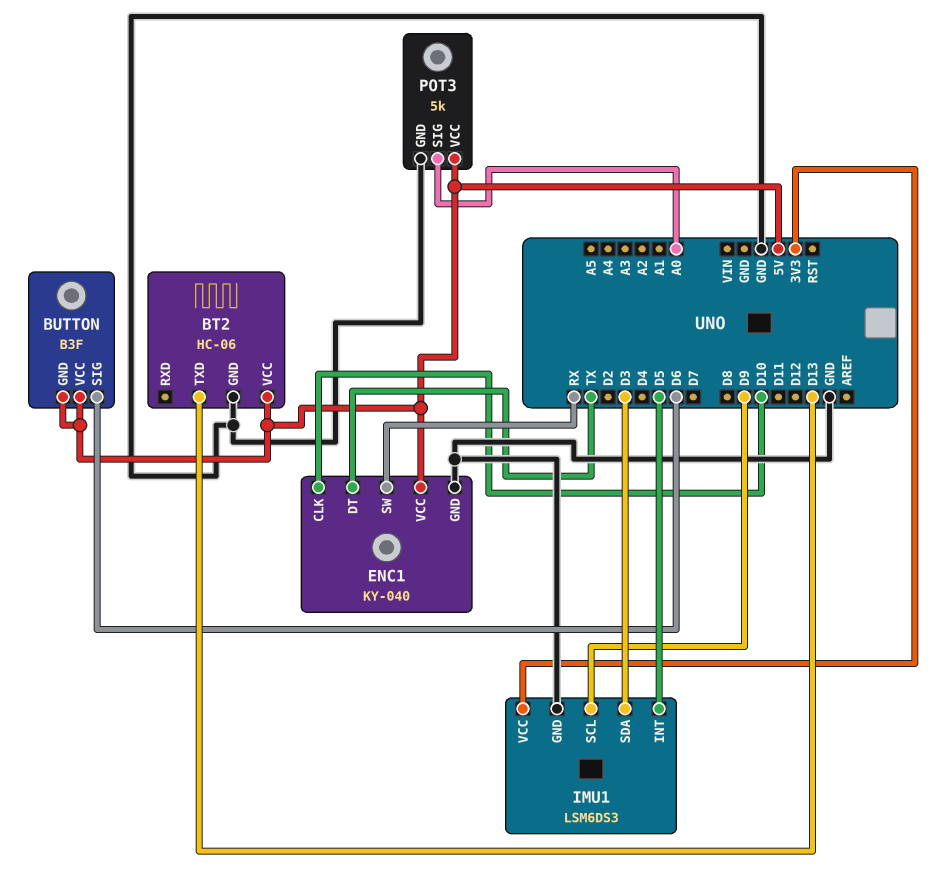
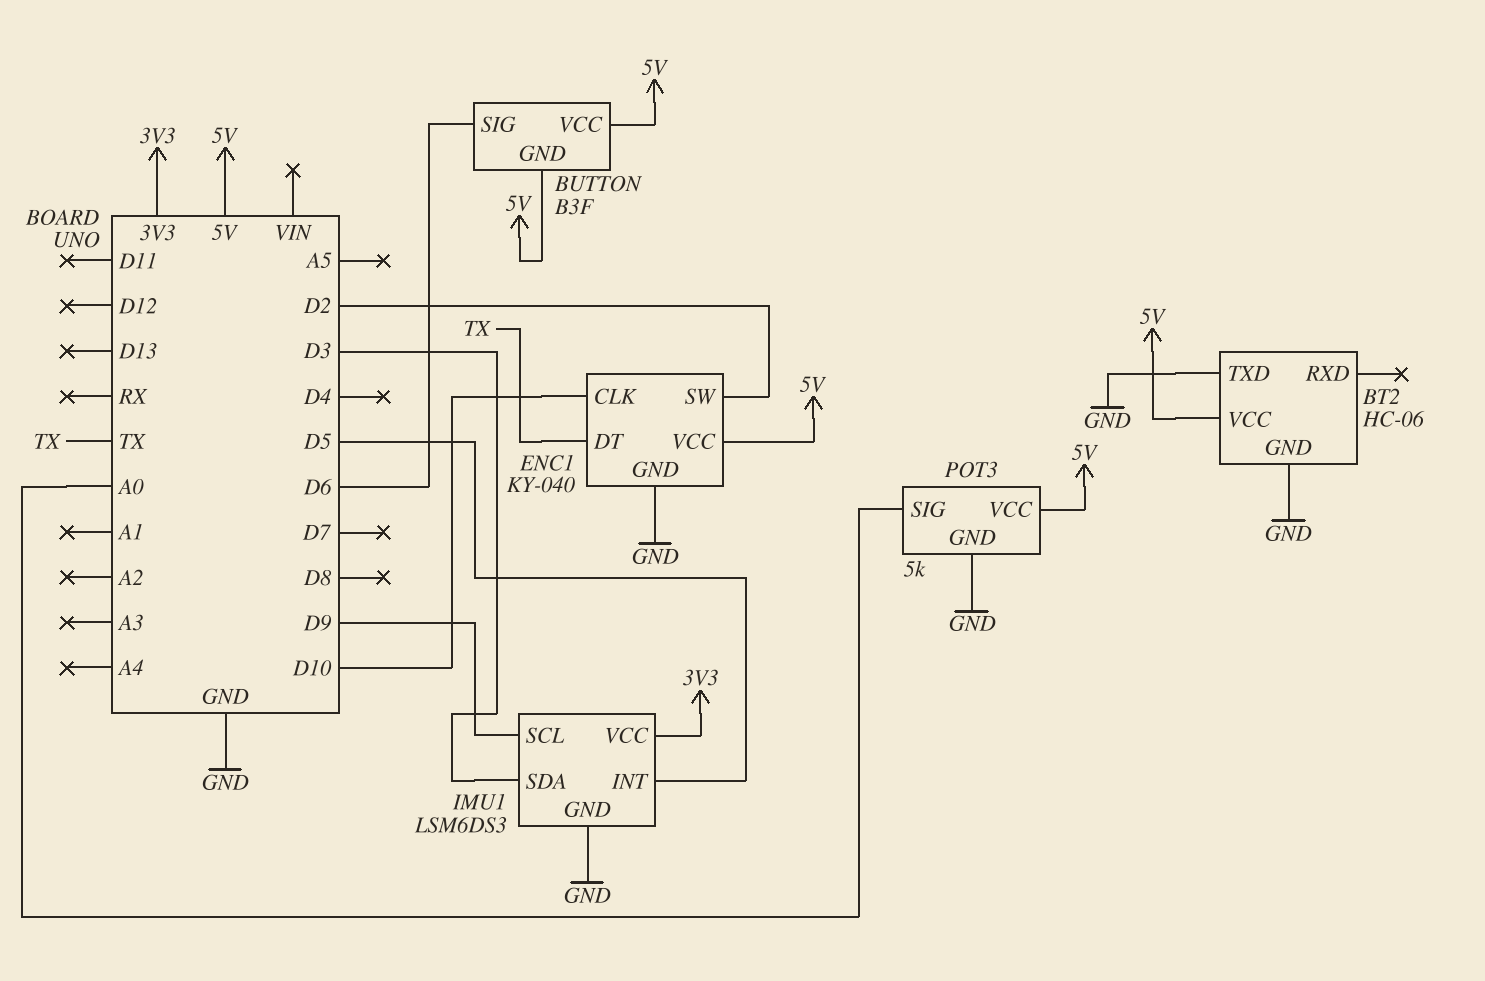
BT2 pin TXD: D13 -> GND
ENC1 pin SW: RX -> D2

